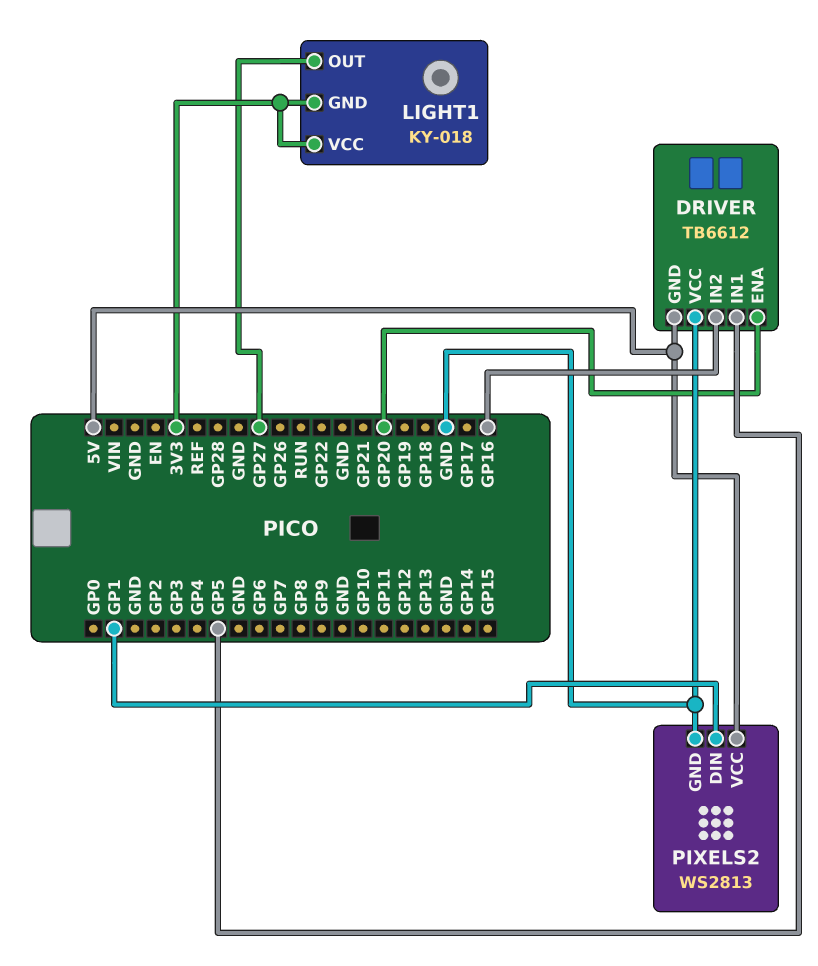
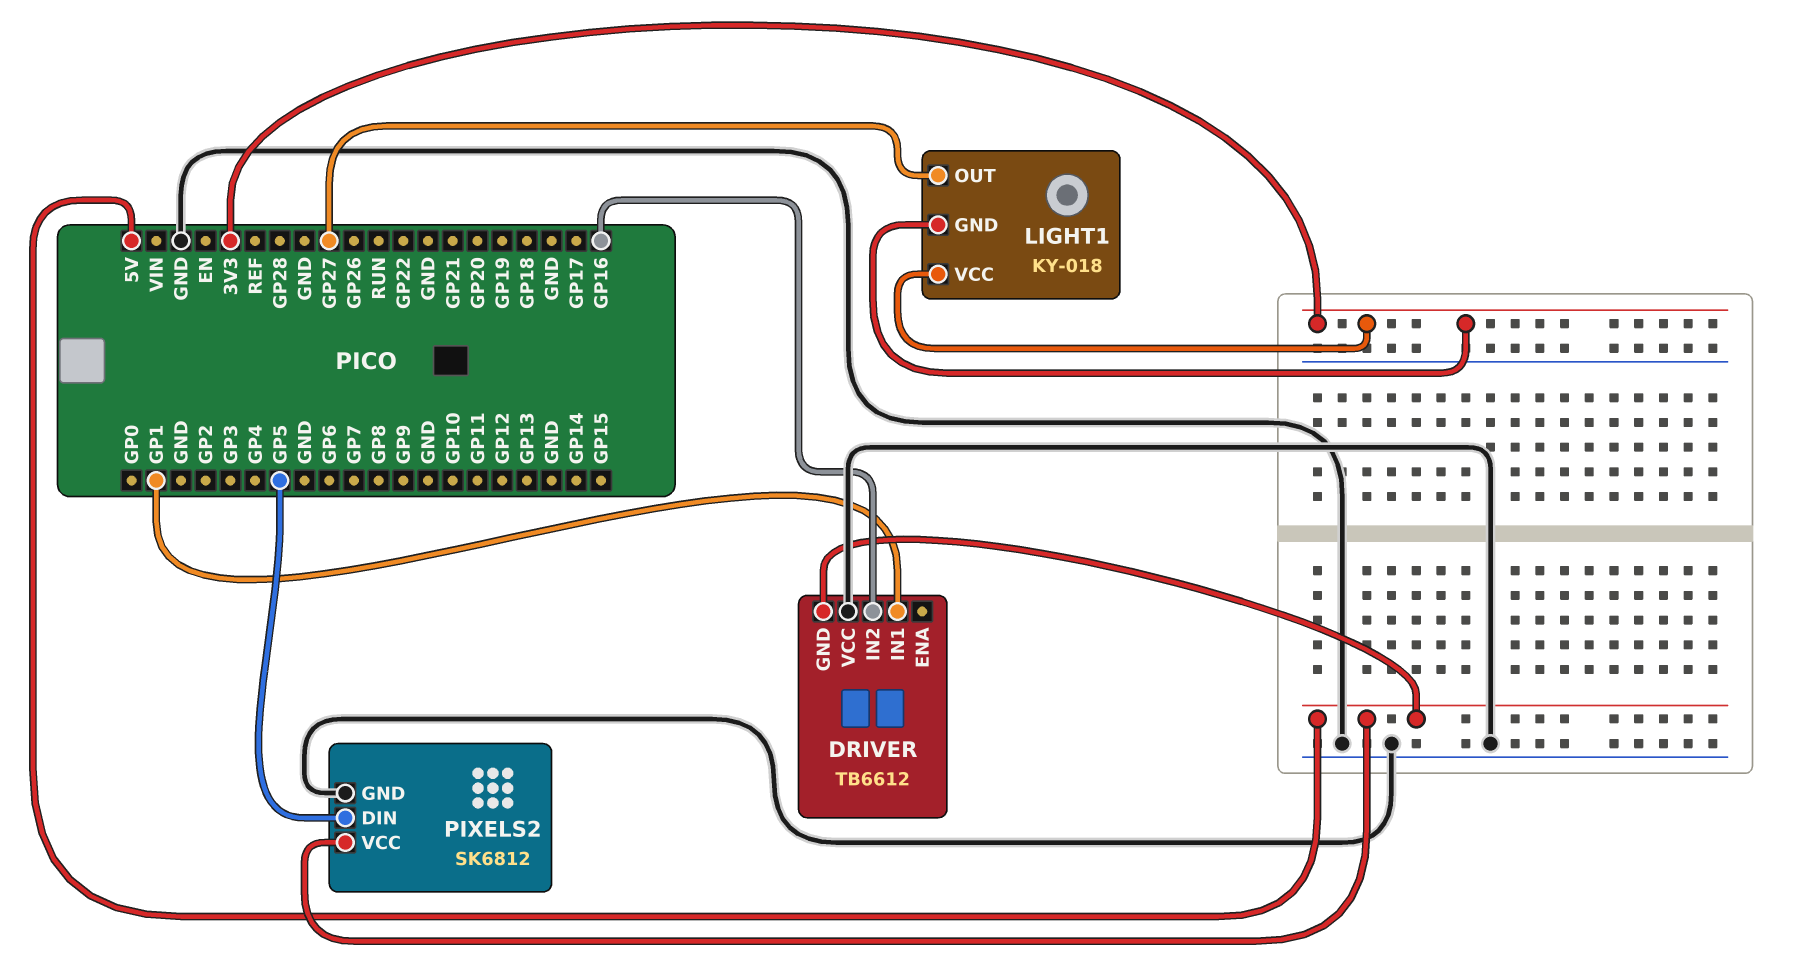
DRIVER pin ENA: GP20 -> none
DRIVER pin IN1: GP5 -> GP1
PIXELS2: WS2813 -> SK6812
PIXELS2 pin DIN: GP1 -> GP5

